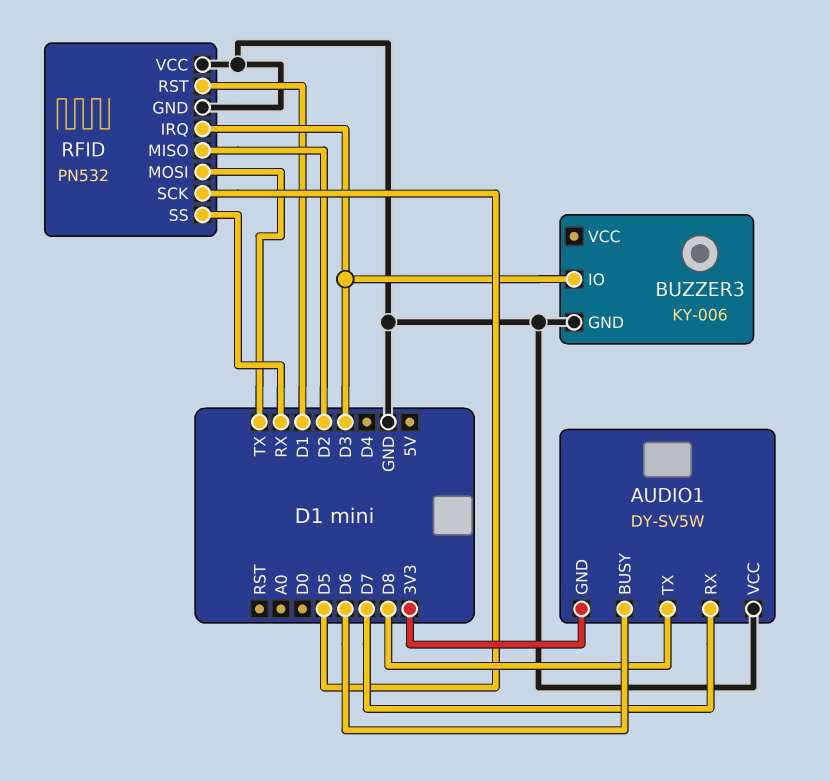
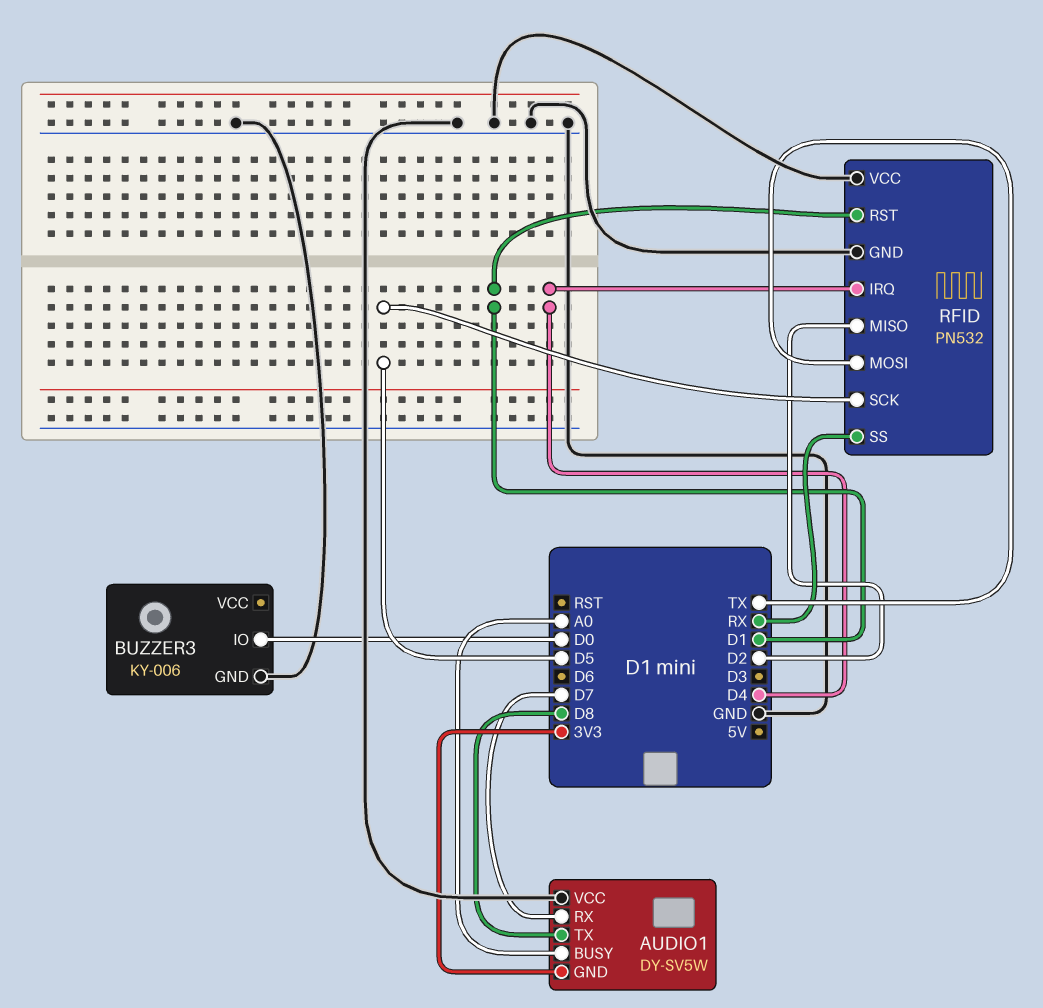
AUDIO1 pin BUSY: D6 -> A0
BUZZER3 pin IO: D3 -> D0
RFID pin IRQ: D3 -> D4

